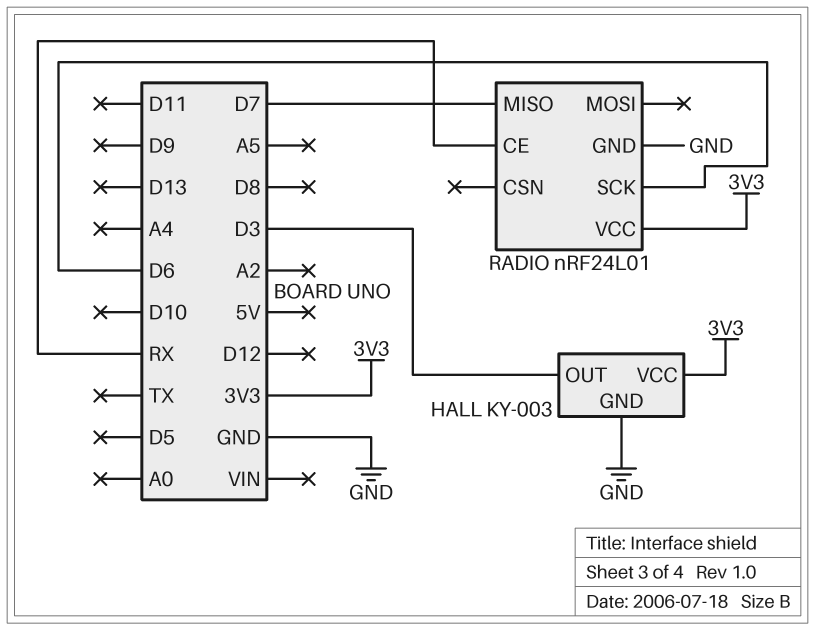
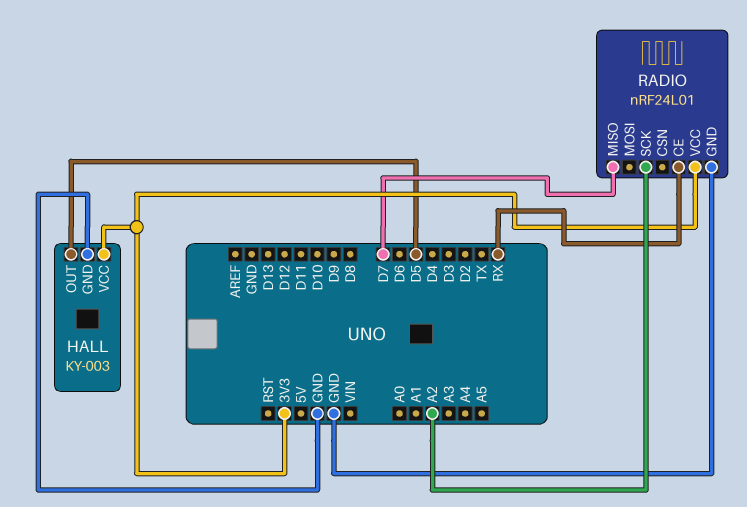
HALL pin OUT: D3 -> D5
RADIO pin SCK: D6 -> A2

